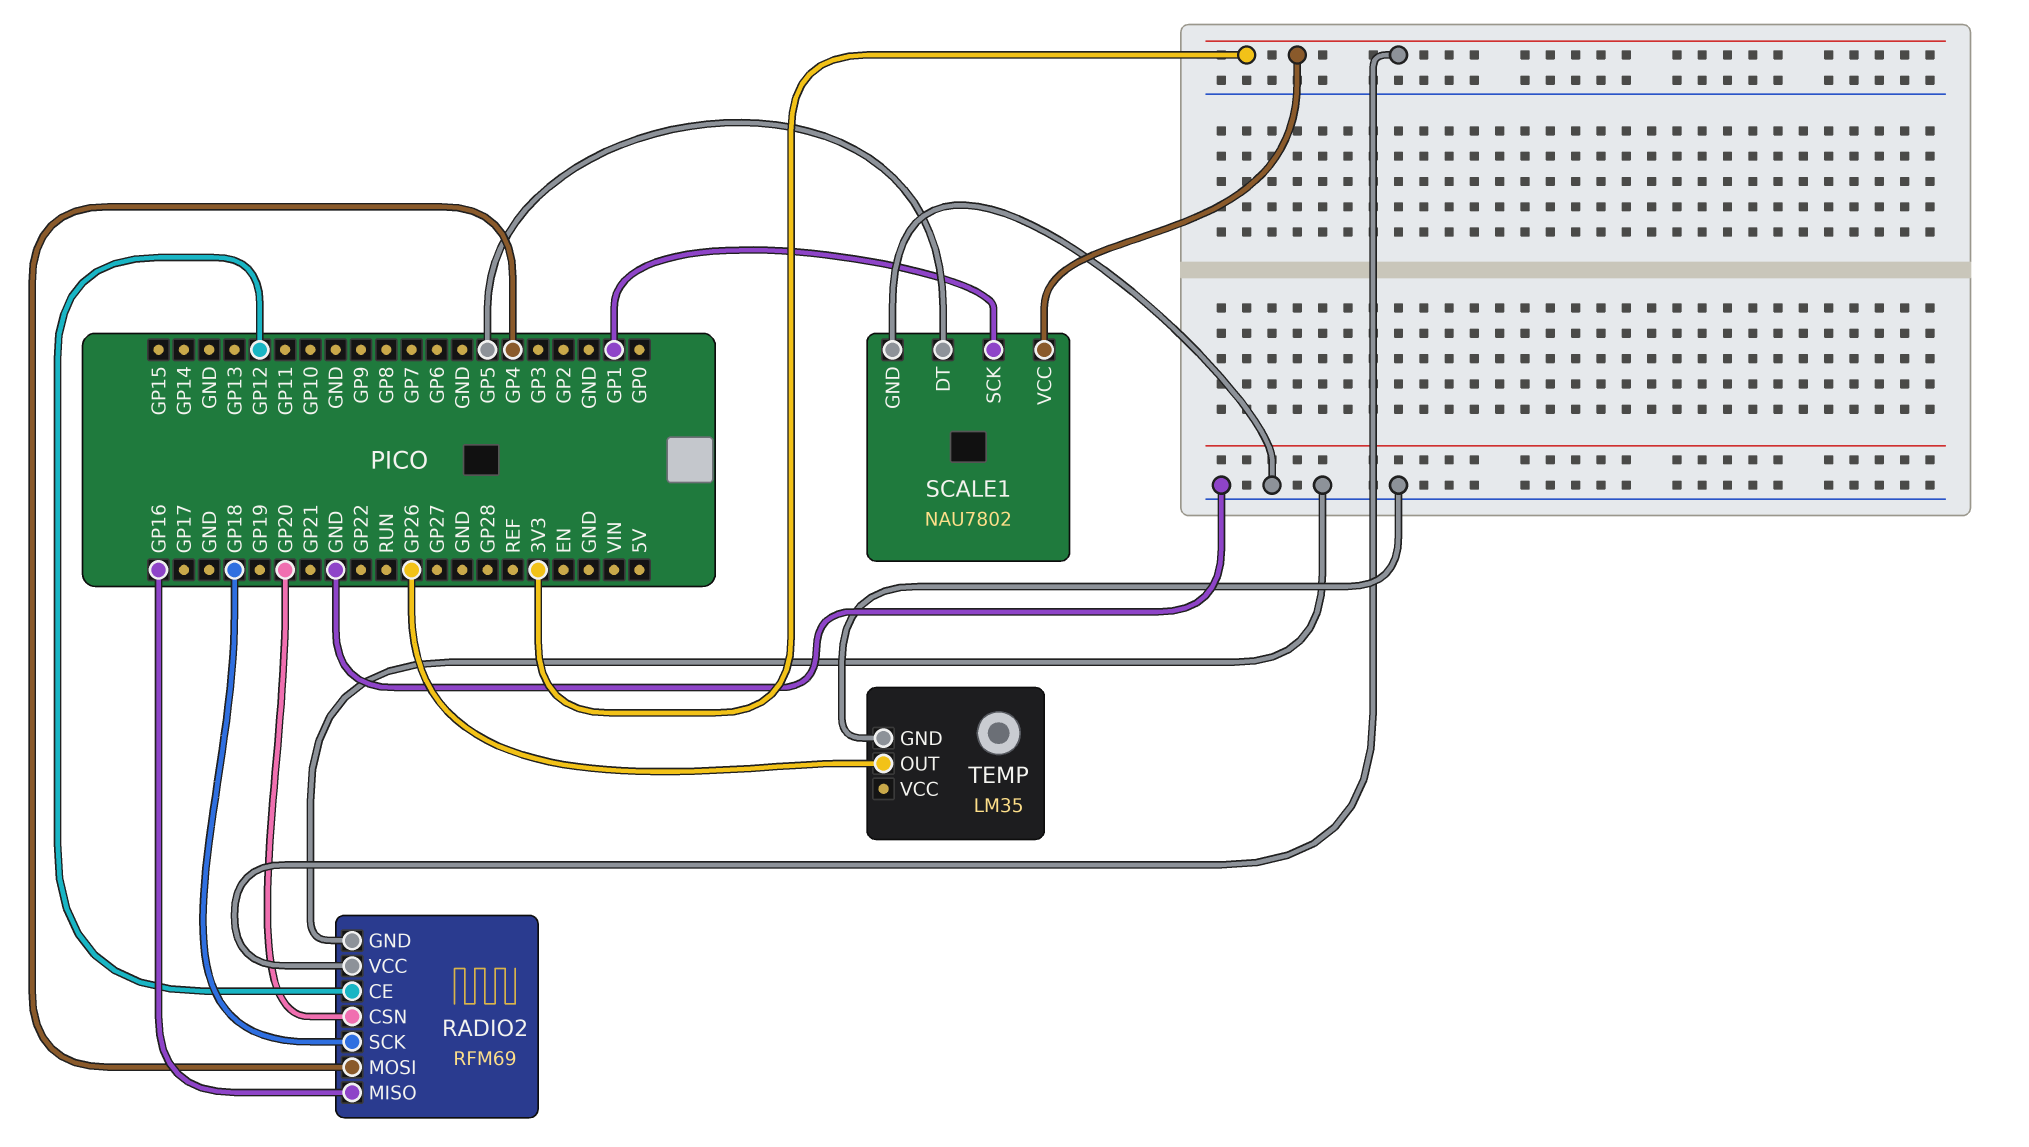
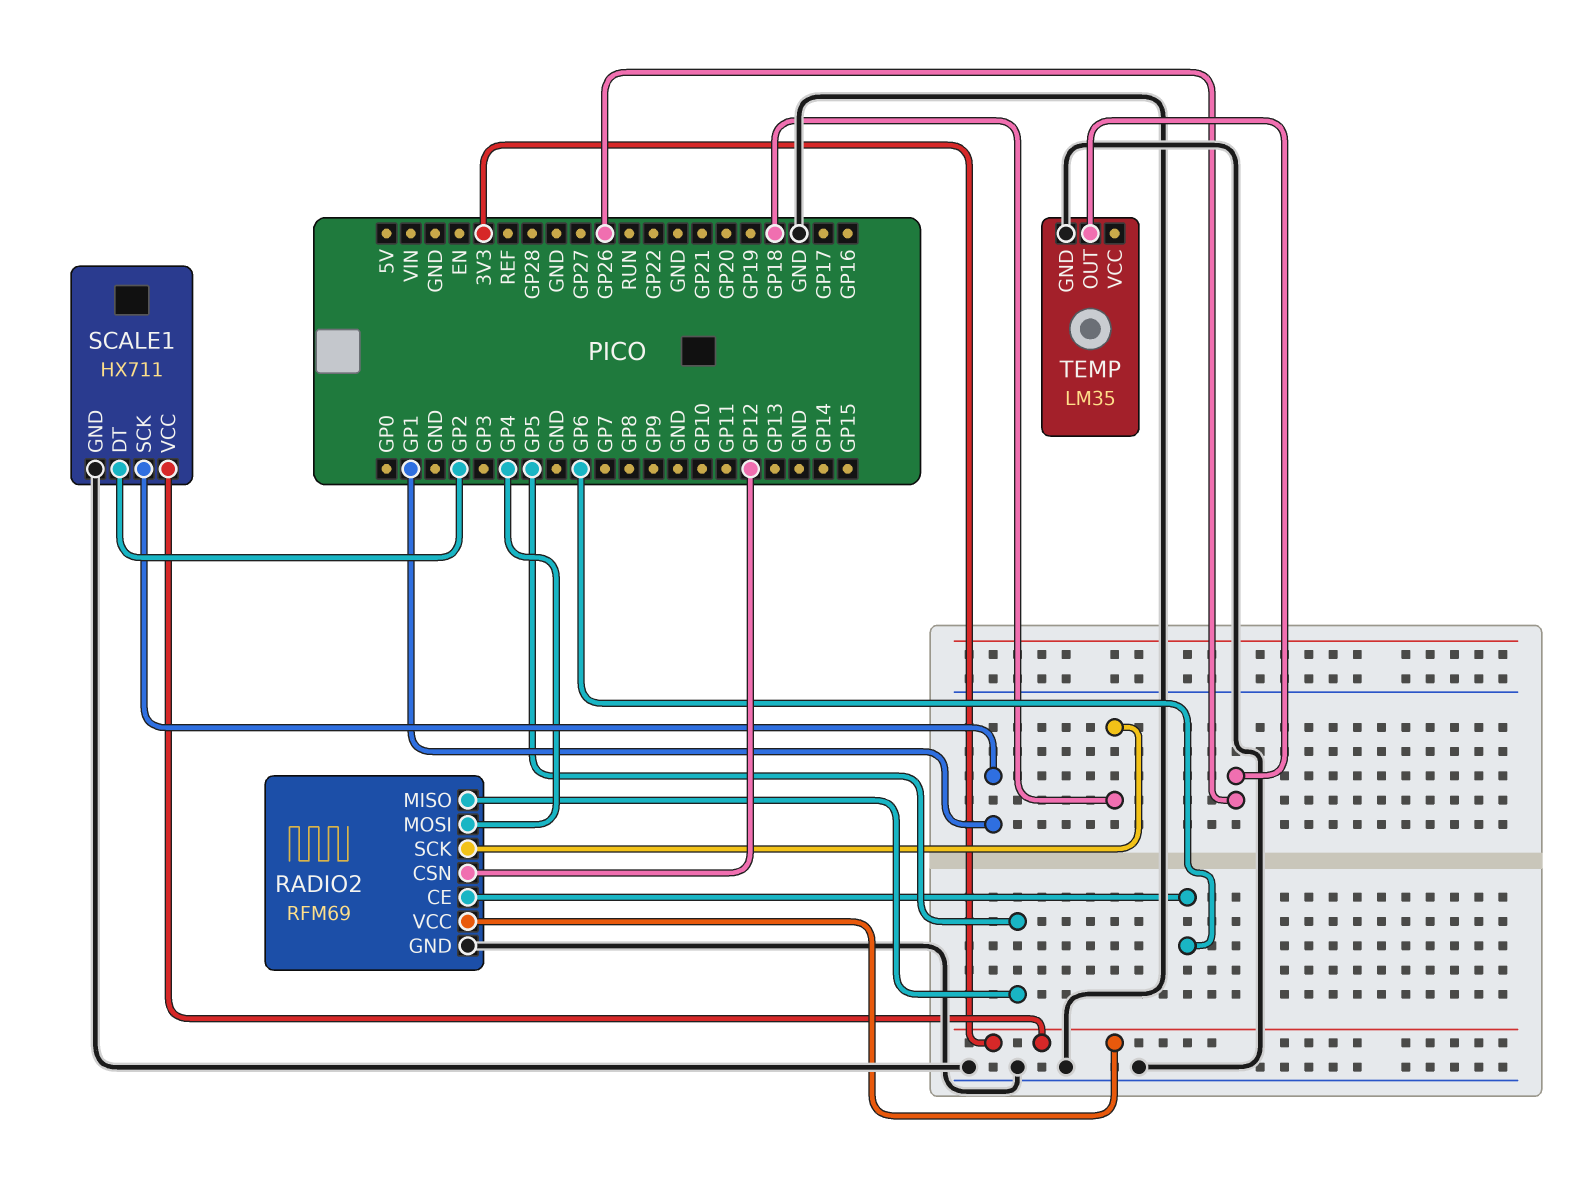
RADIO2 pin CE: GP12 -> GP6
RADIO2 pin CSN: GP20 -> GP12
RADIO2 pin MISO: GP16 -> GP5
SCALE1: NAU7802 -> HX711
SCALE1 pin DT: GP5 -> GP2

